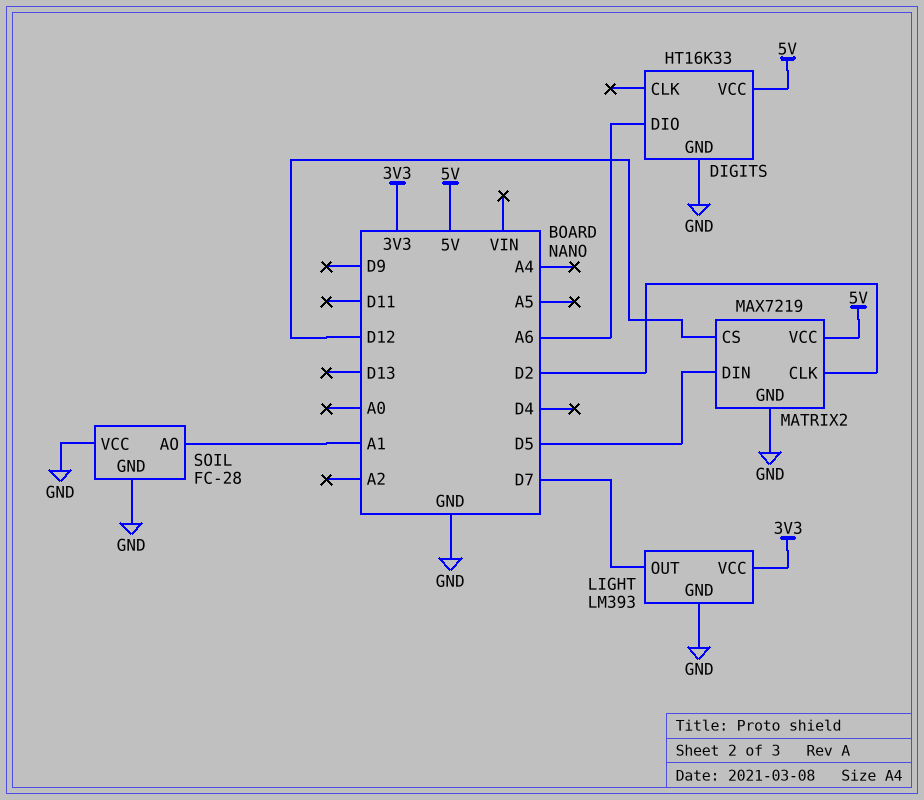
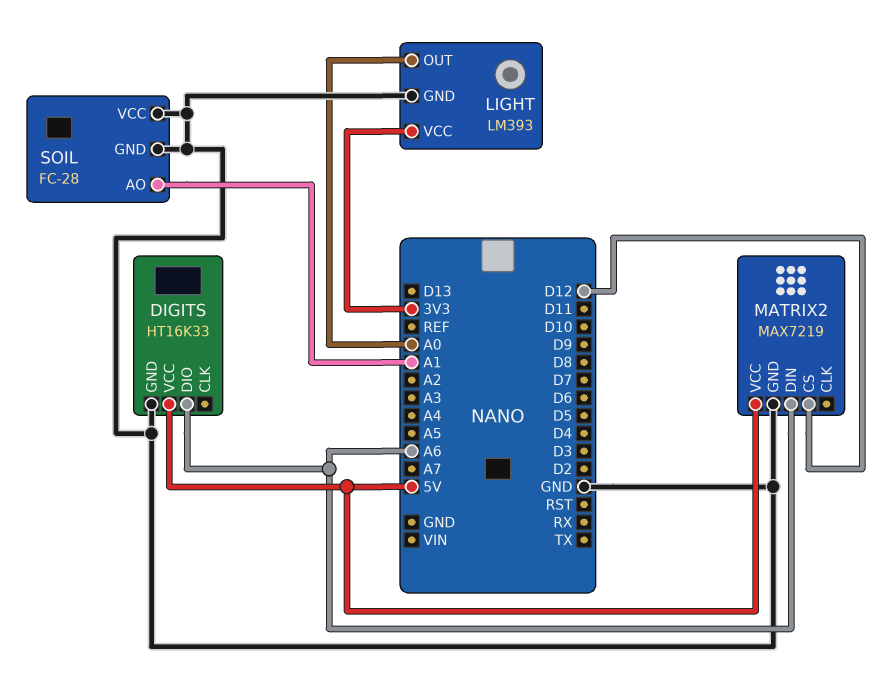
LIGHT pin OUT: D7 -> A0
MATRIX2 pin CLK: D2 -> none
MATRIX2 pin DIN: D5 -> A6

